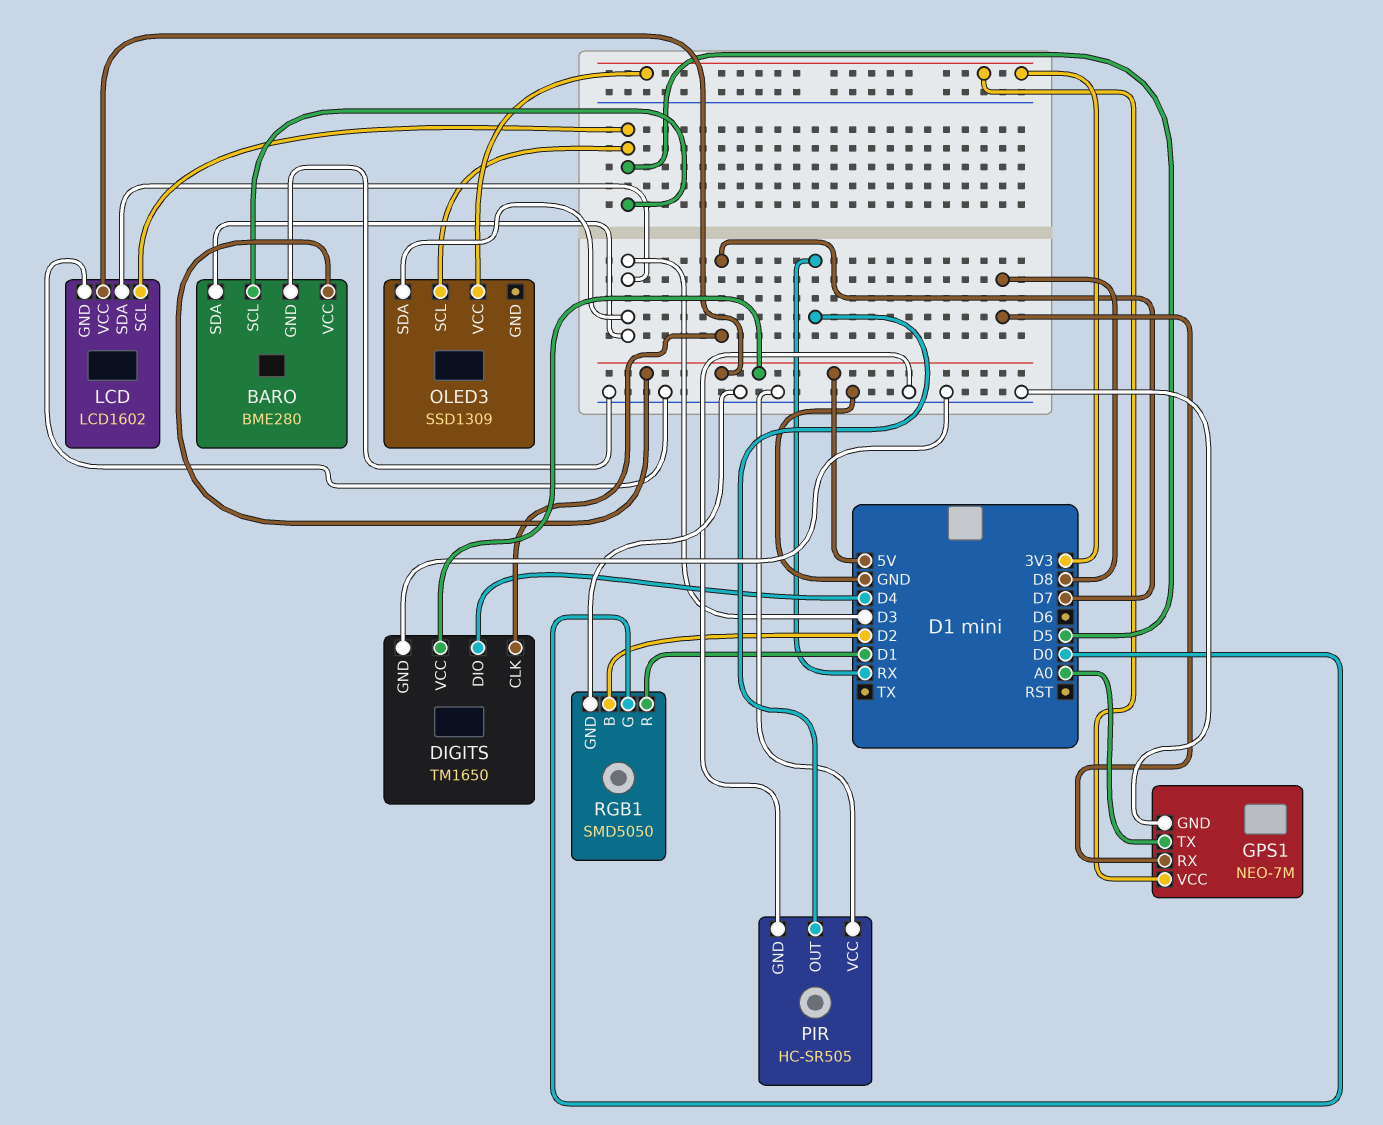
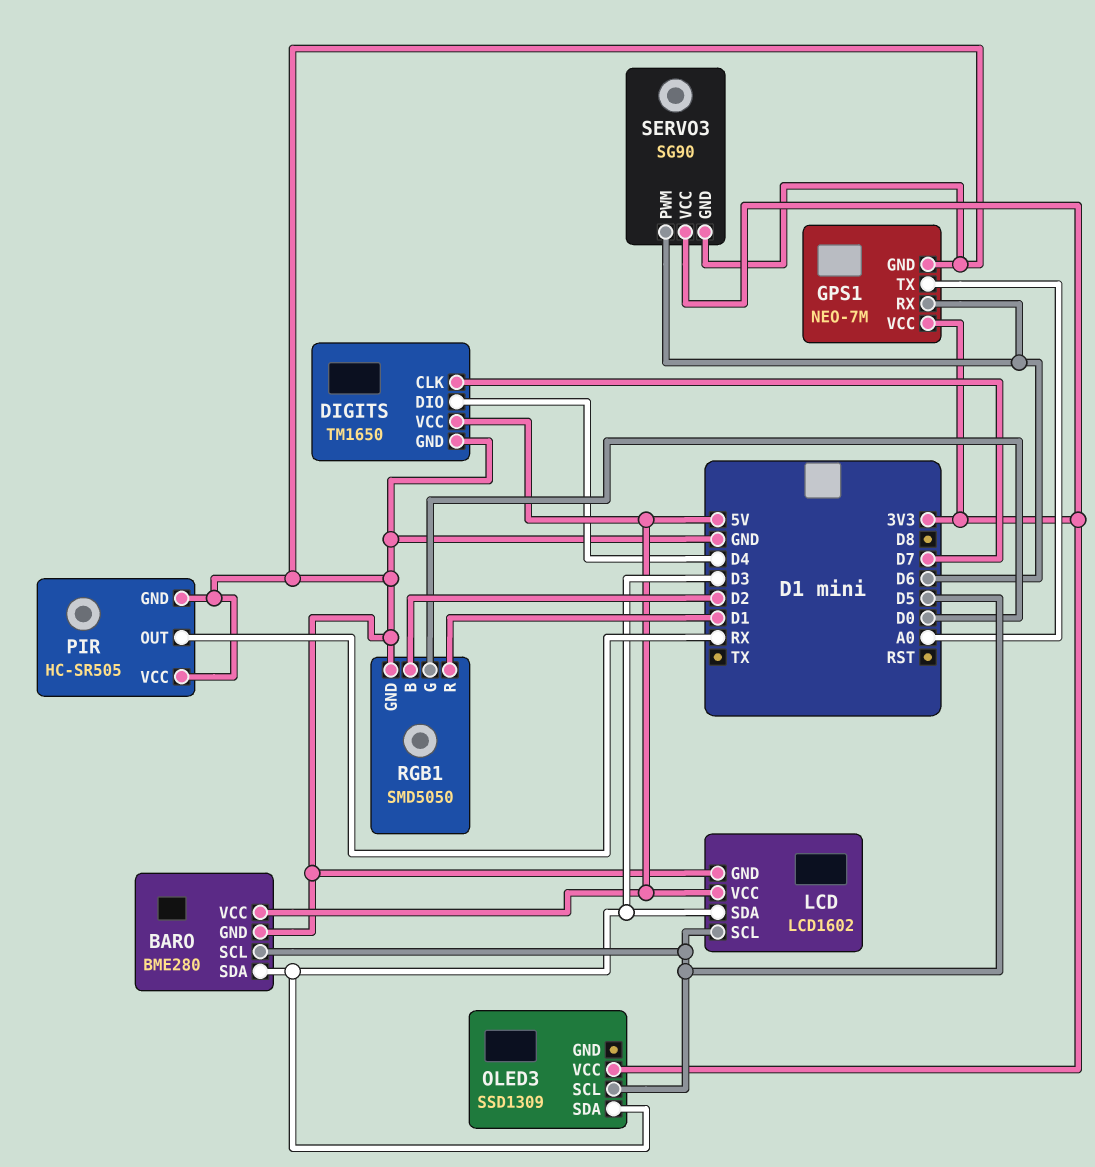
GPS1 pin RX: D8 -> D6
SERVO3: none -> SG90
SERVO3 pin GND: none -> GND
SERVO3 pin PWM: none -> D6
SERVO3 pin VCC: none -> 3V3

